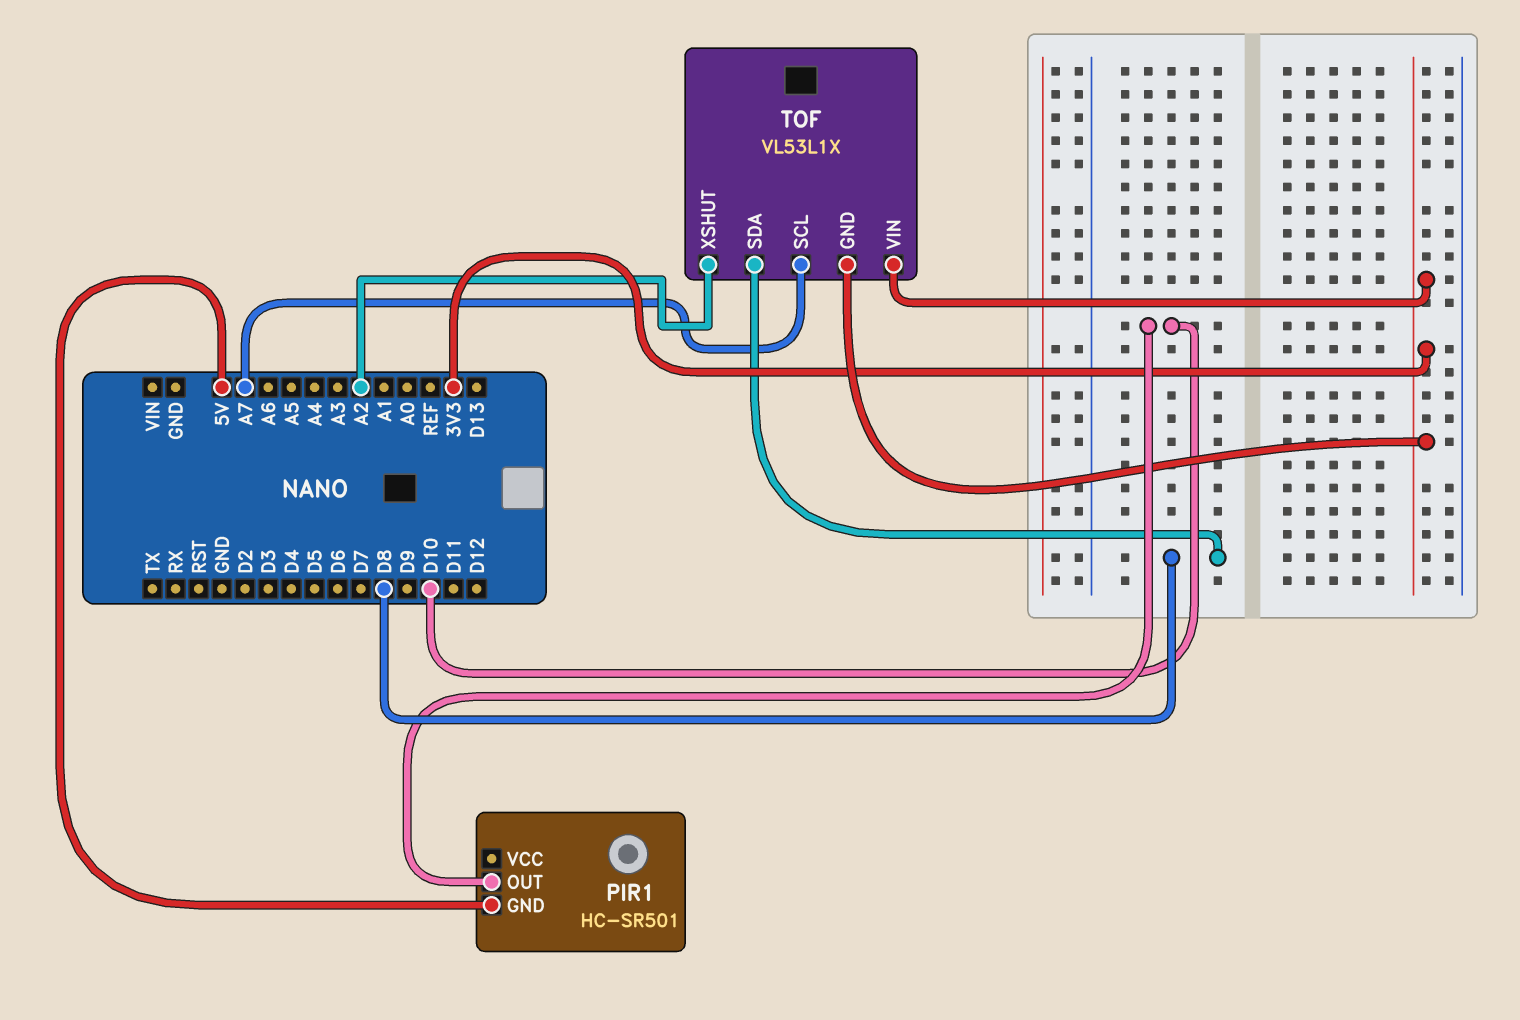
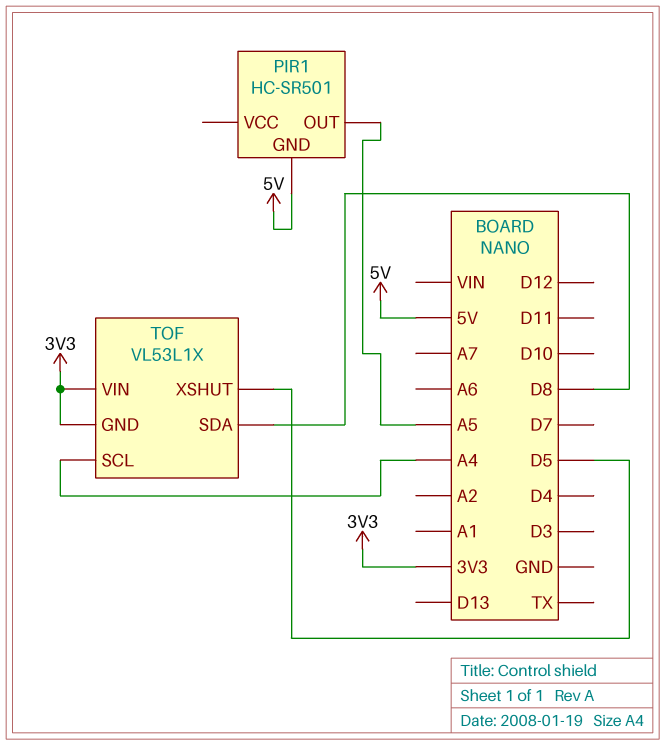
PIR1 pin OUT: D10 -> A5
TOF pin SCL: A7 -> A4
TOF pin XSHUT: A2 -> D5

